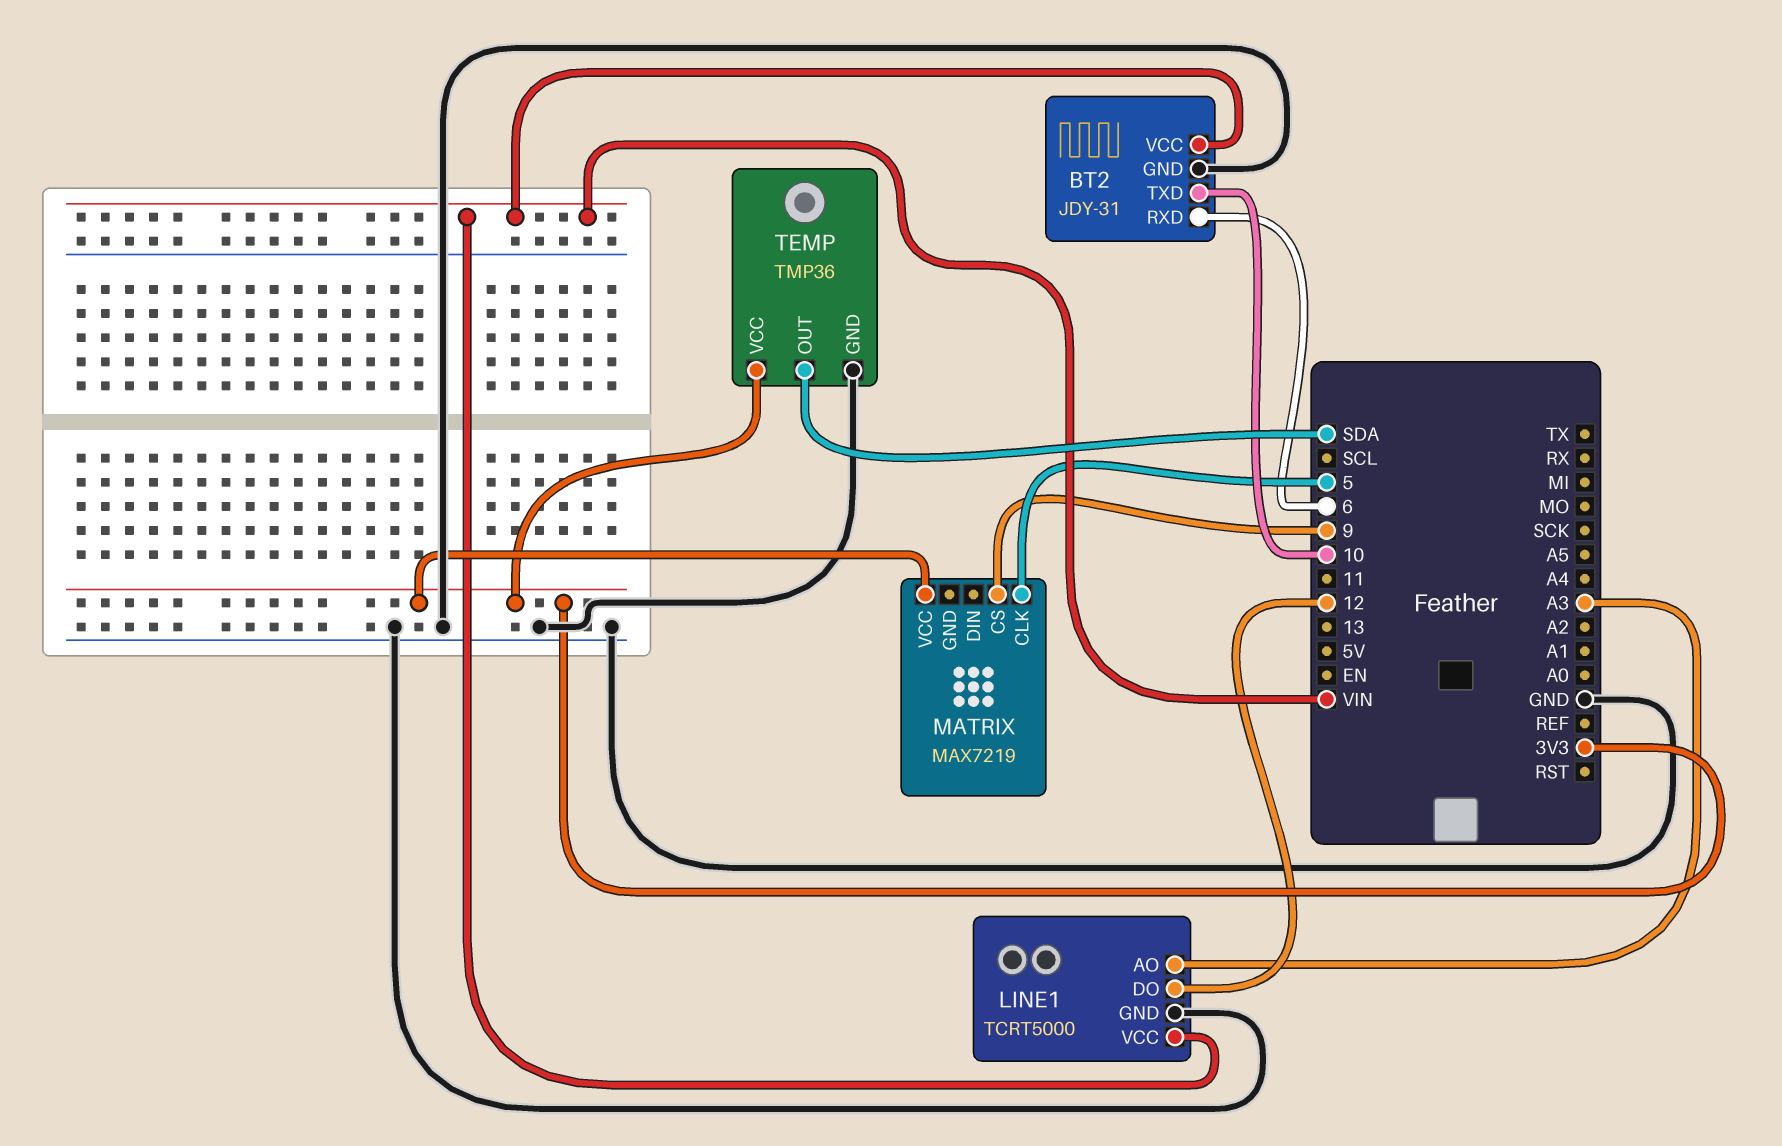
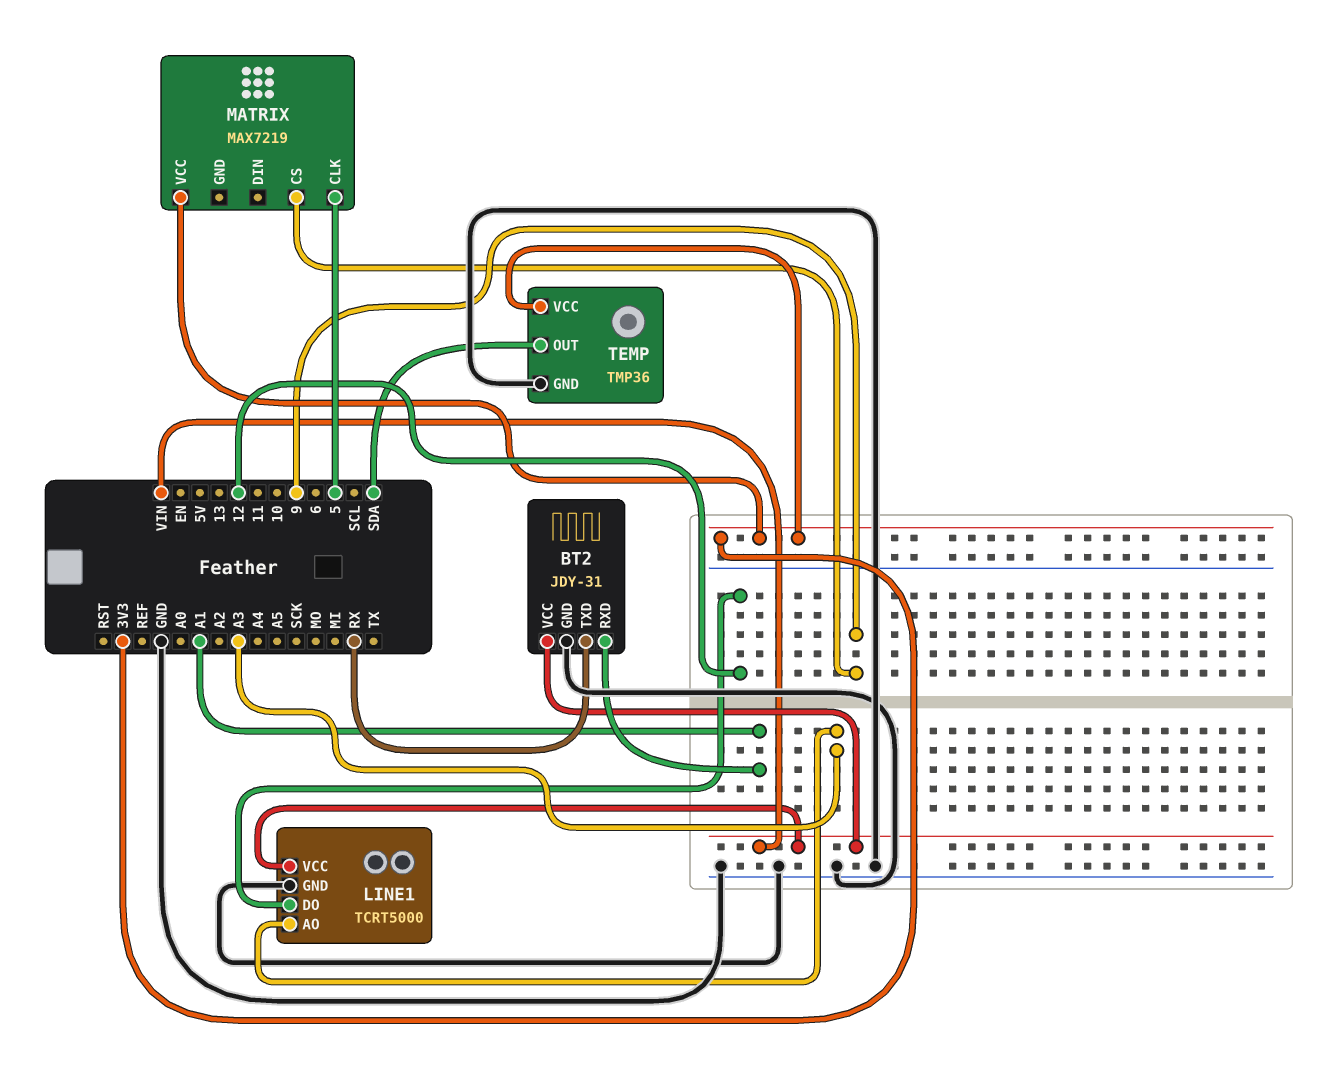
BT2 pin RXD: 6 -> A1
BT2 pin TXD: 10 -> RX

